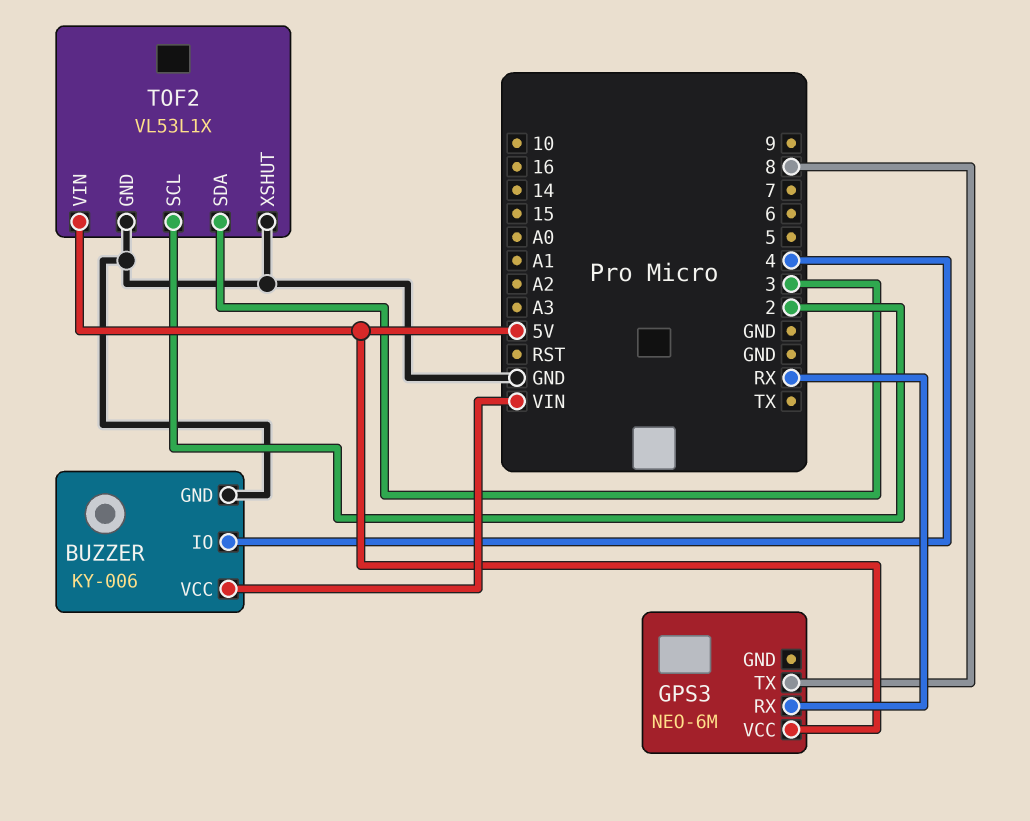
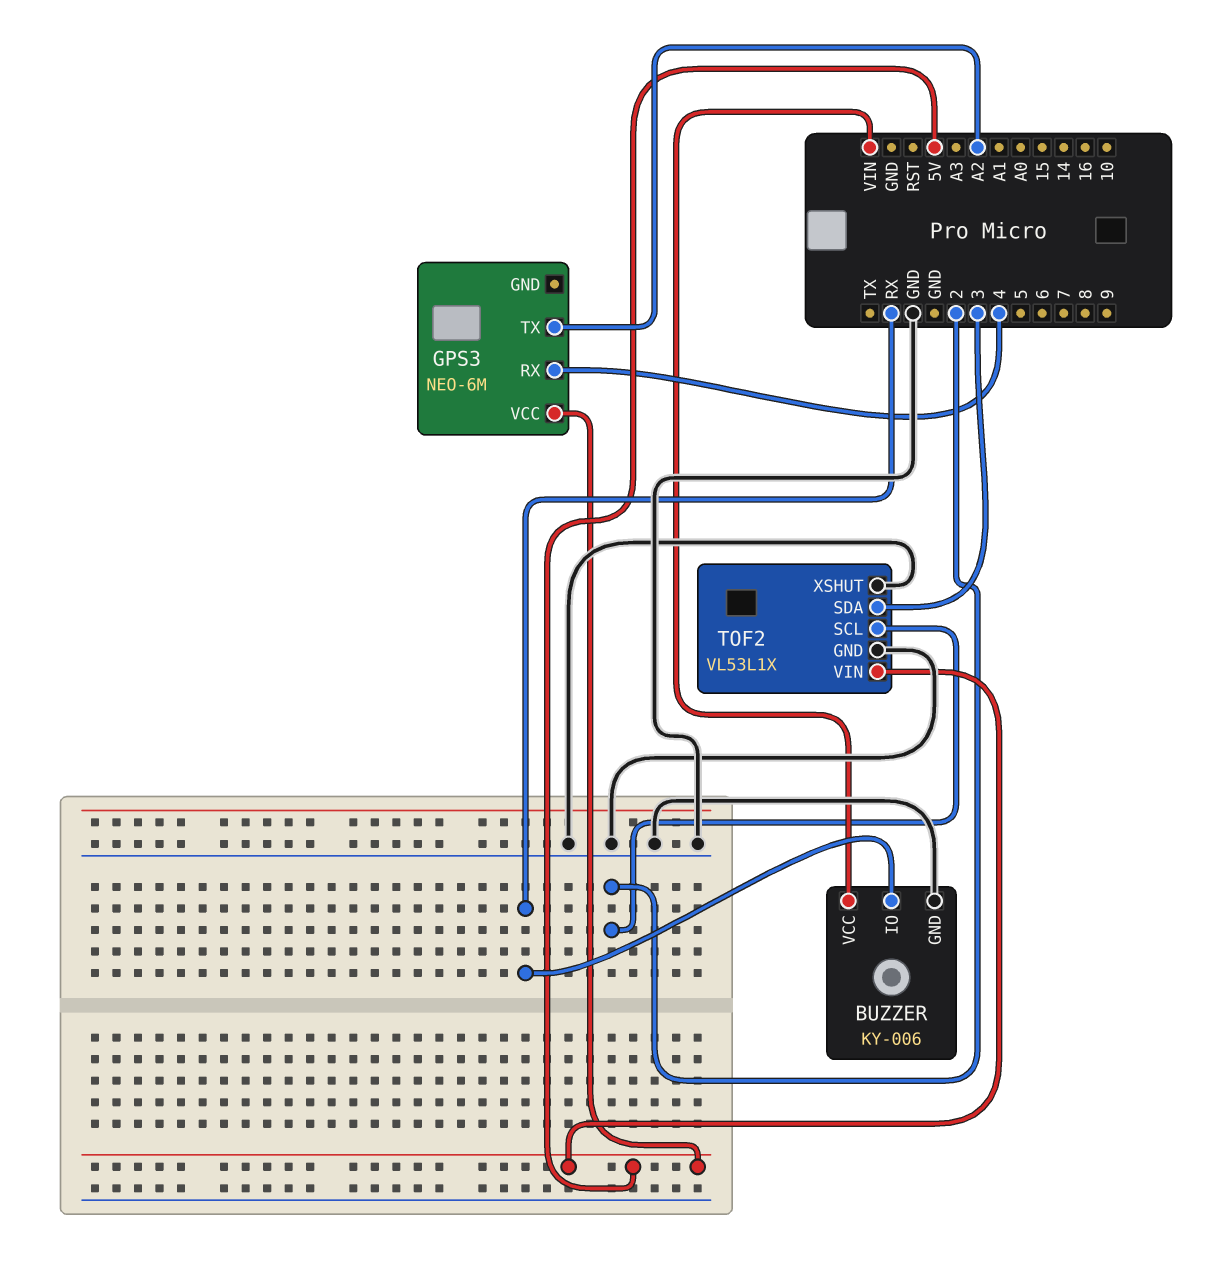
BUZZER pin IO: 4 -> RX
GPS3 pin RX: RX -> 4
GPS3 pin TX: 8 -> A2

